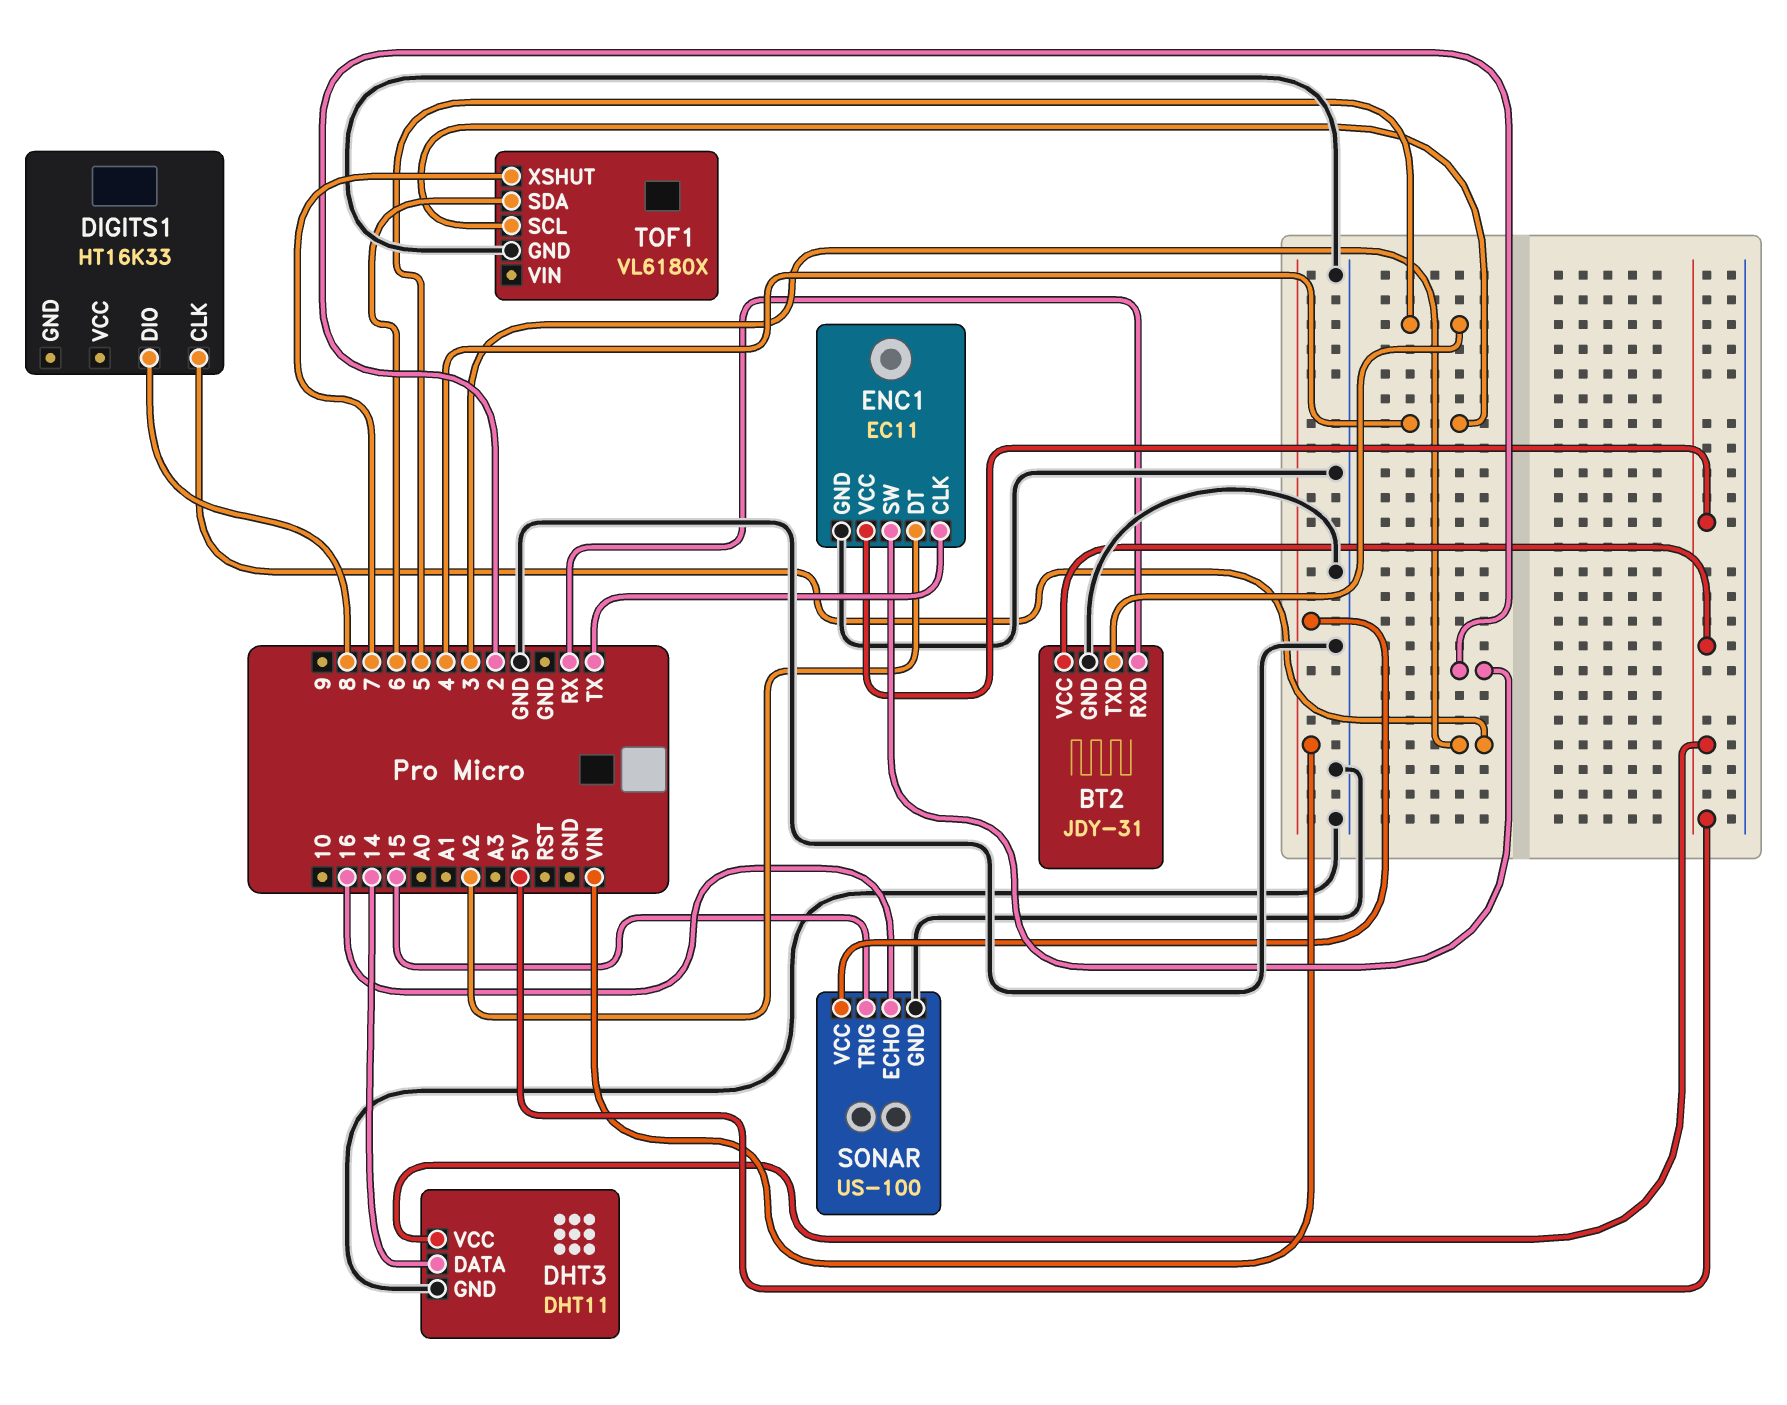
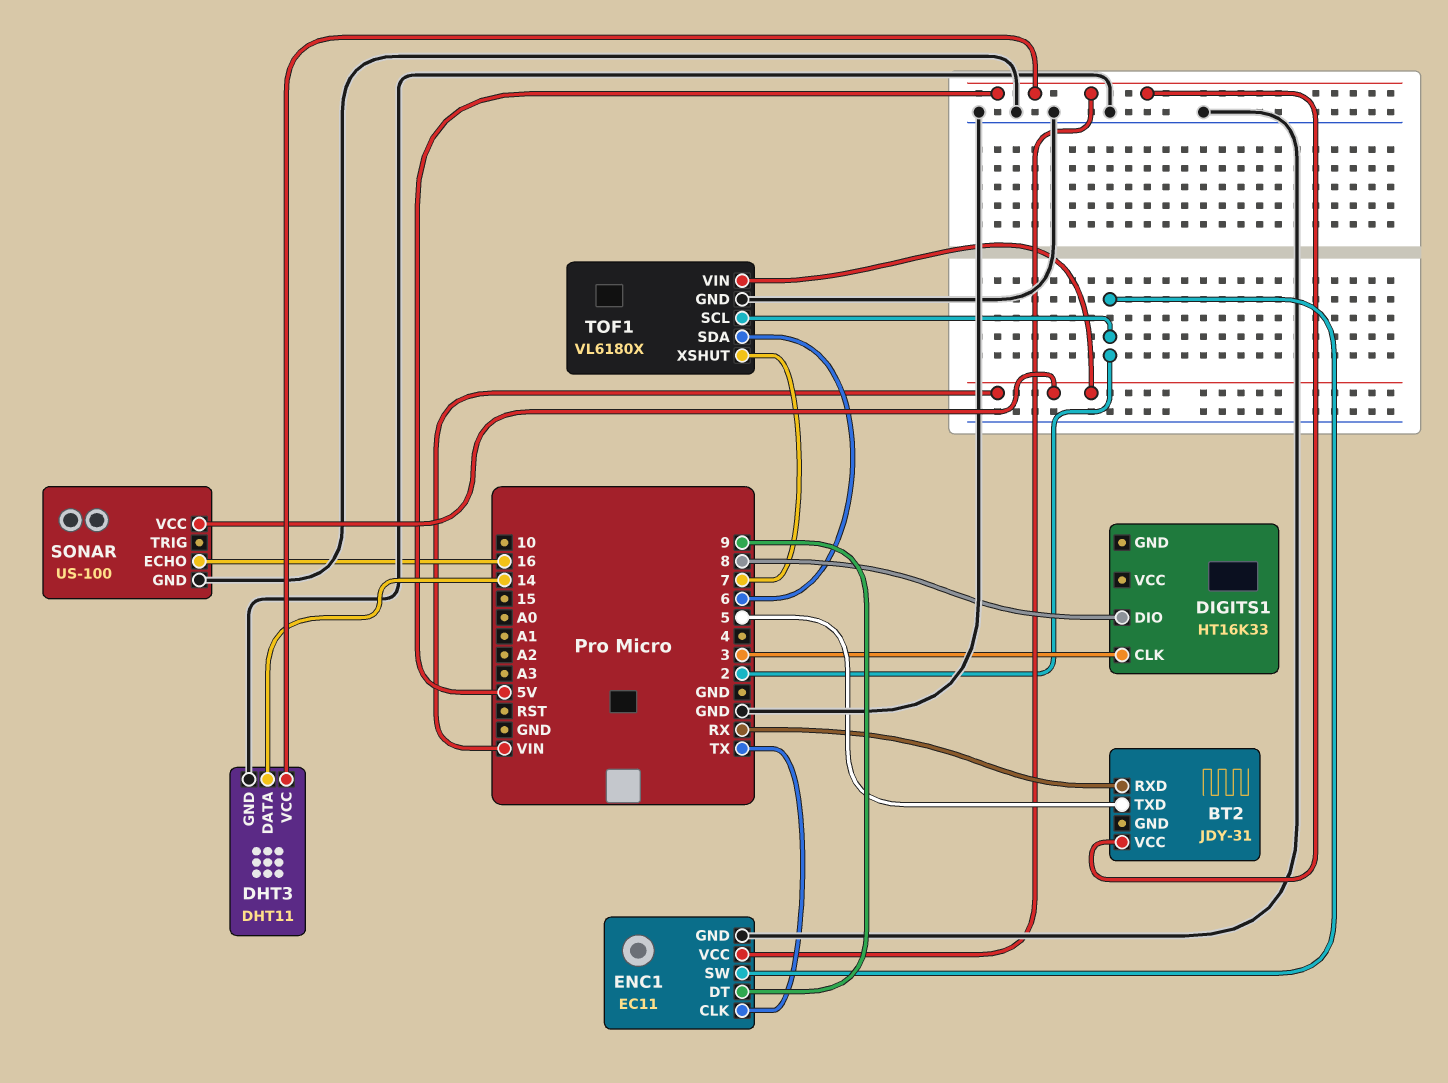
BT2 pin GND: GND -> none
ENC1 pin DT: A2 -> 9
SONAR pin TRIG: 15 -> none
TOF1 pin SCL: 4 -> 2
TOF1 pin VIN: none -> VIN

